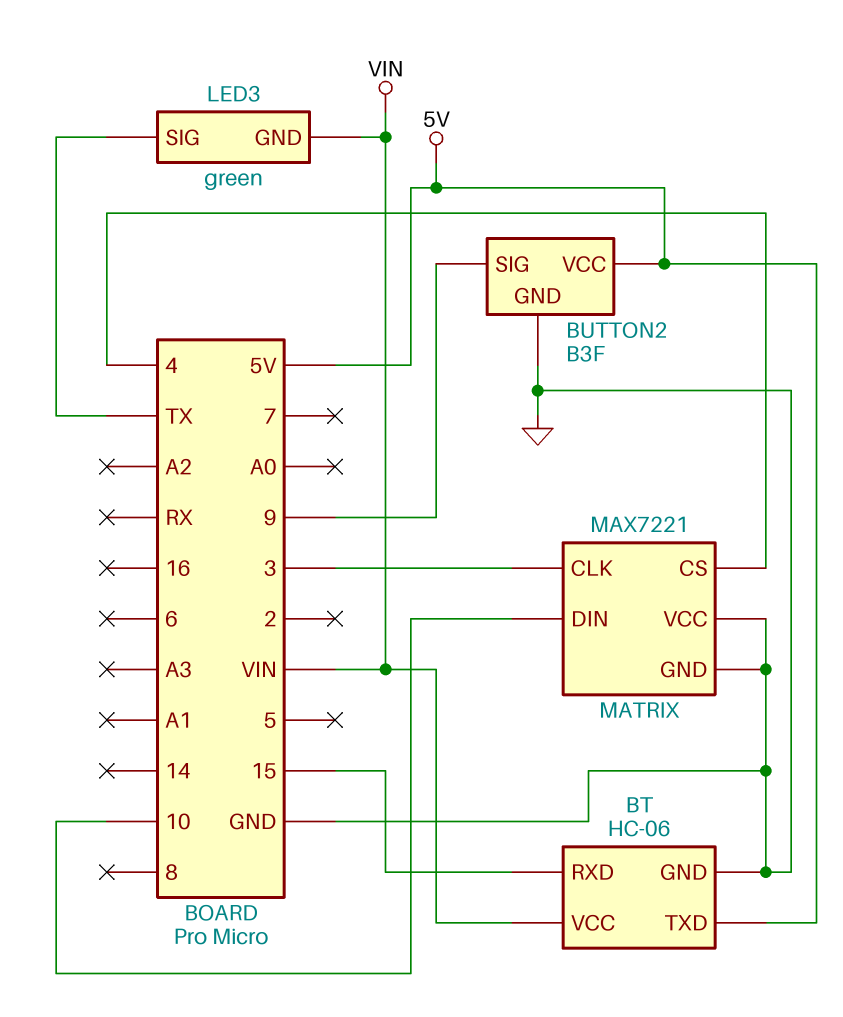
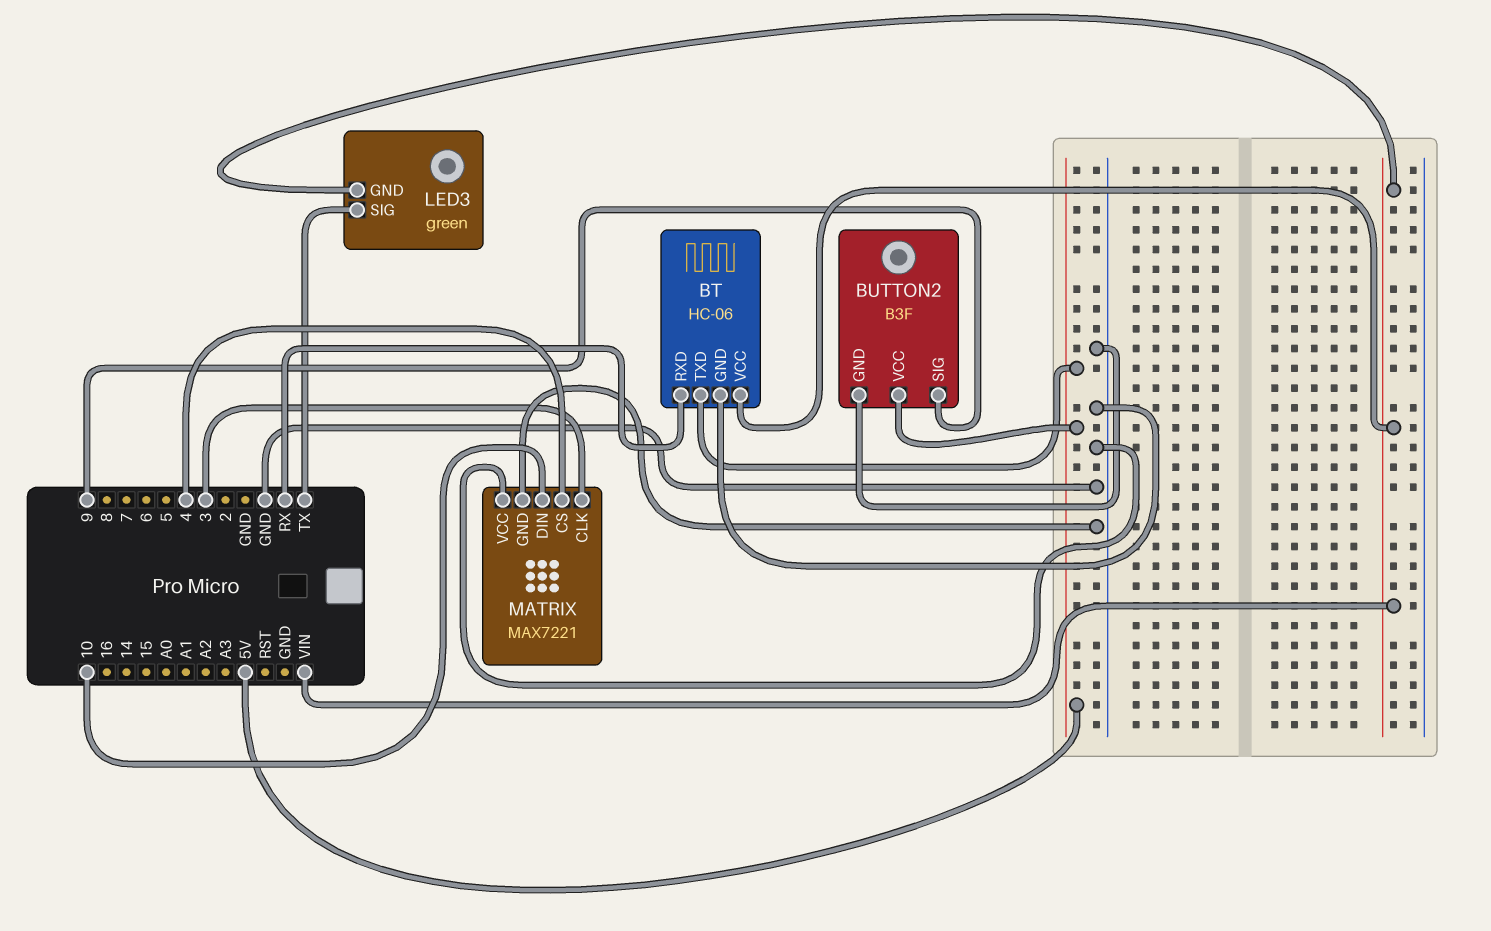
BT pin RXD: 15 -> RX

